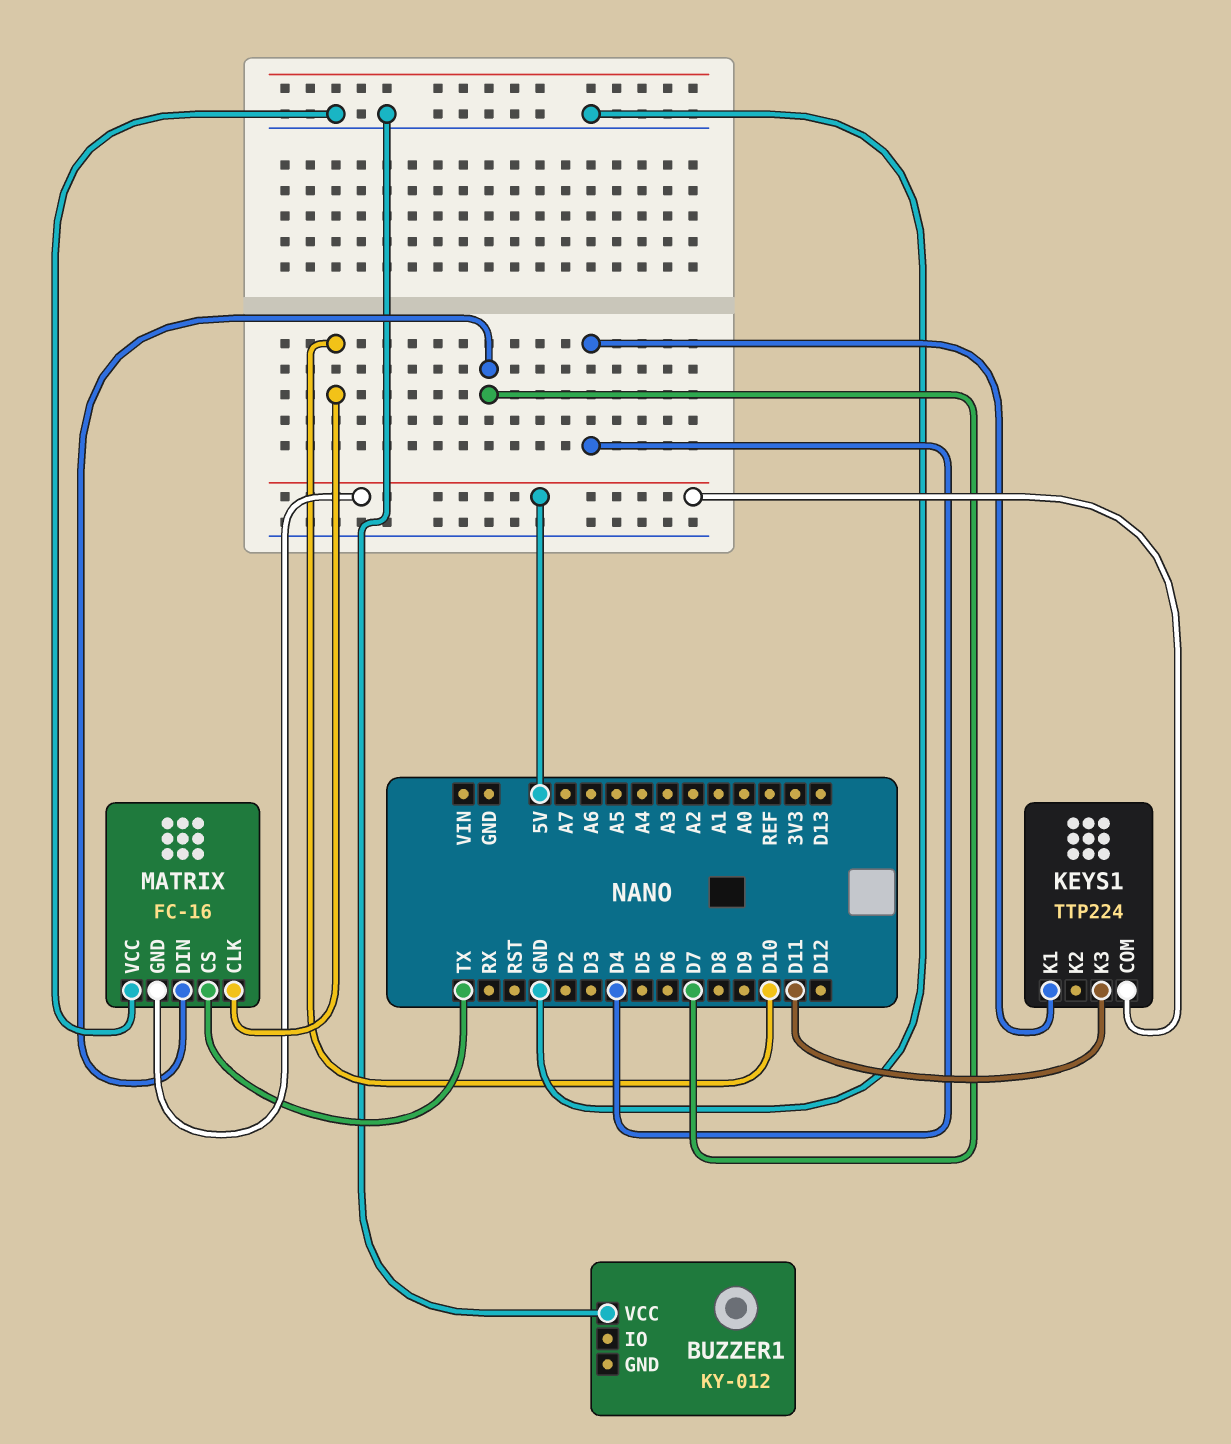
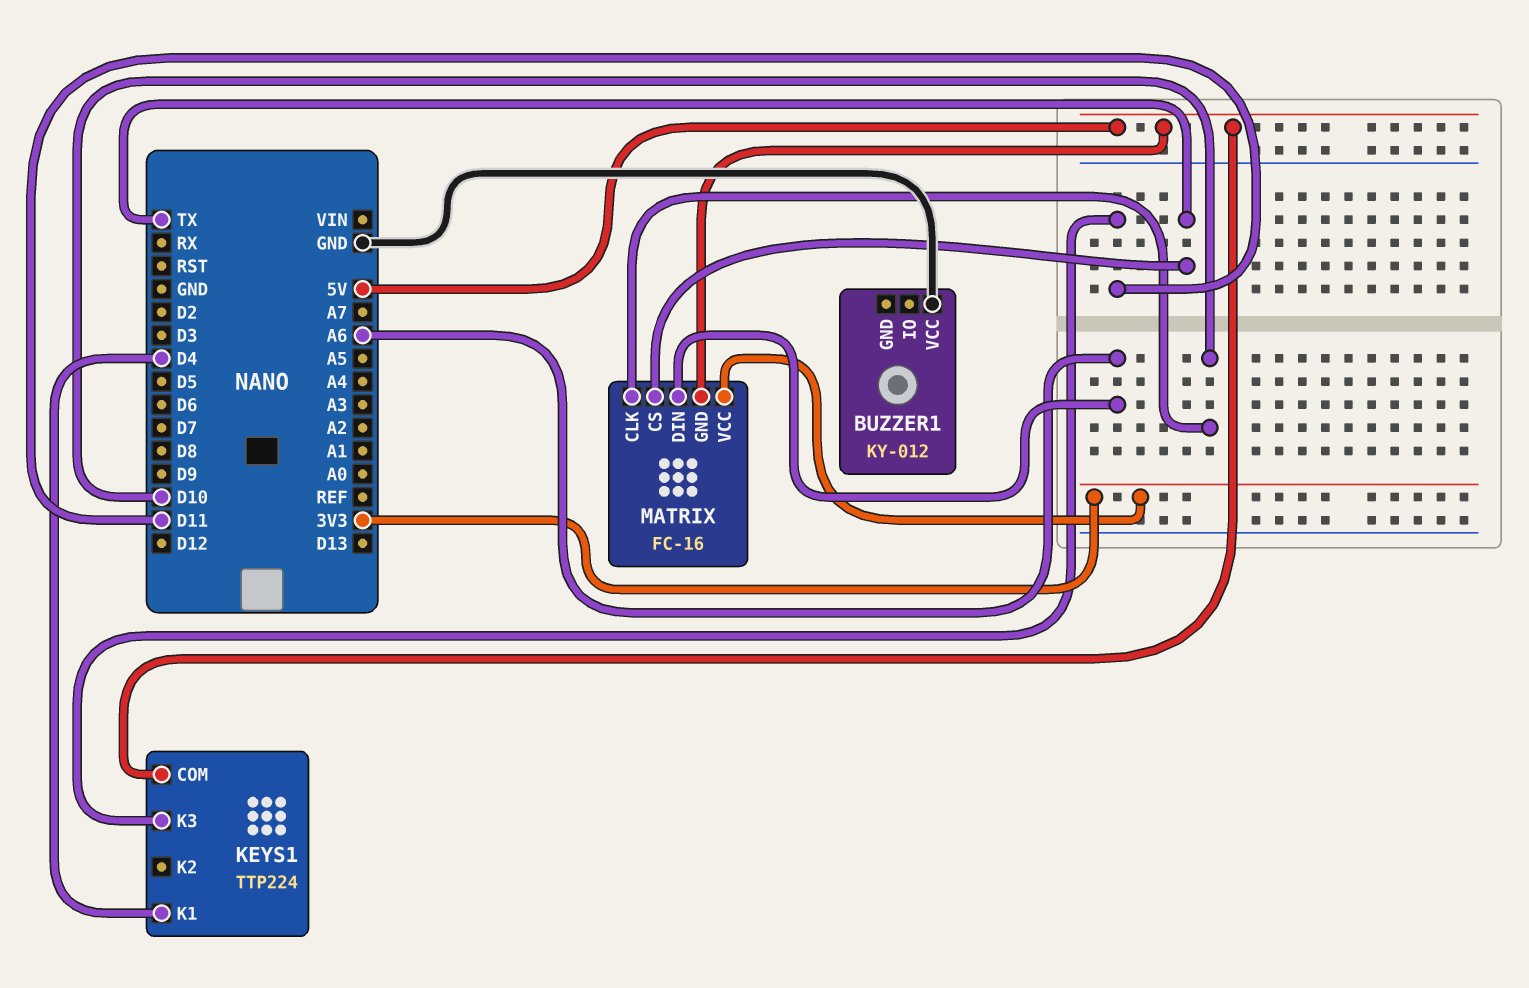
MATRIX pin DIN: D7 -> A6
MATRIX pin VCC: GND -> 3V3

